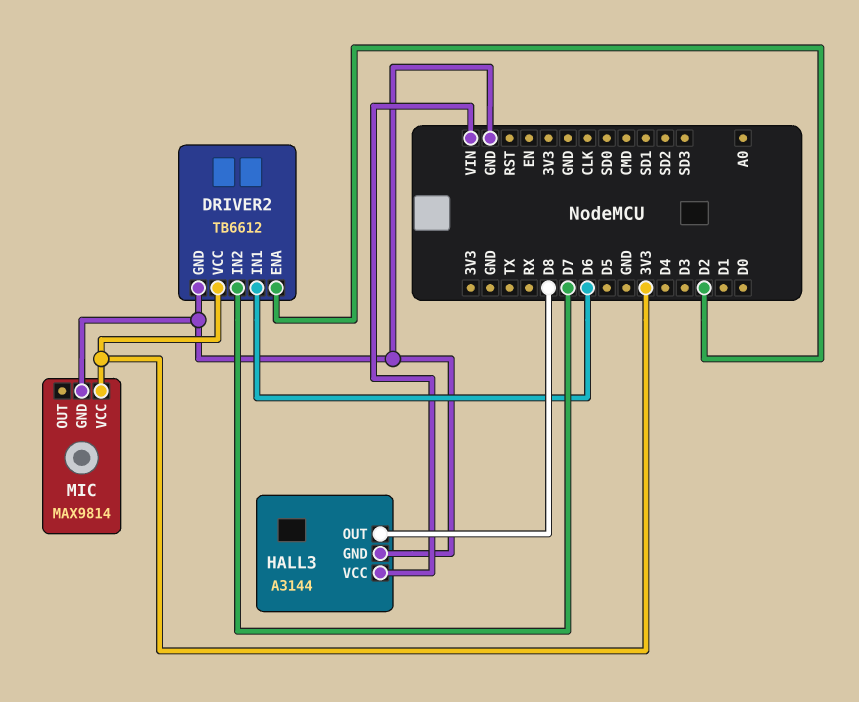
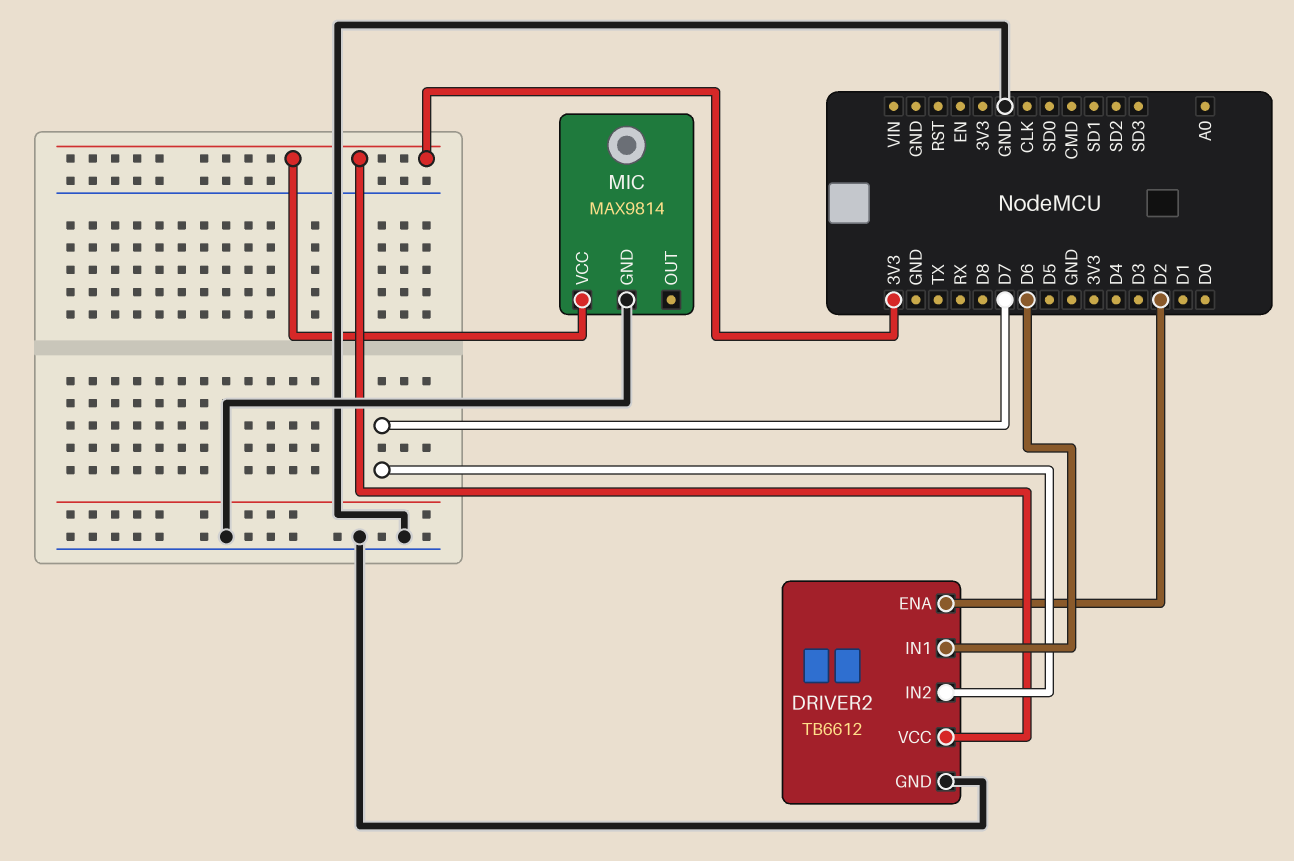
HALL3: A3144 -> none
HALL3 pin GND: GND -> none
HALL3 pin OUT: D8 -> none
HALL3 pin VCC: VIN -> none

